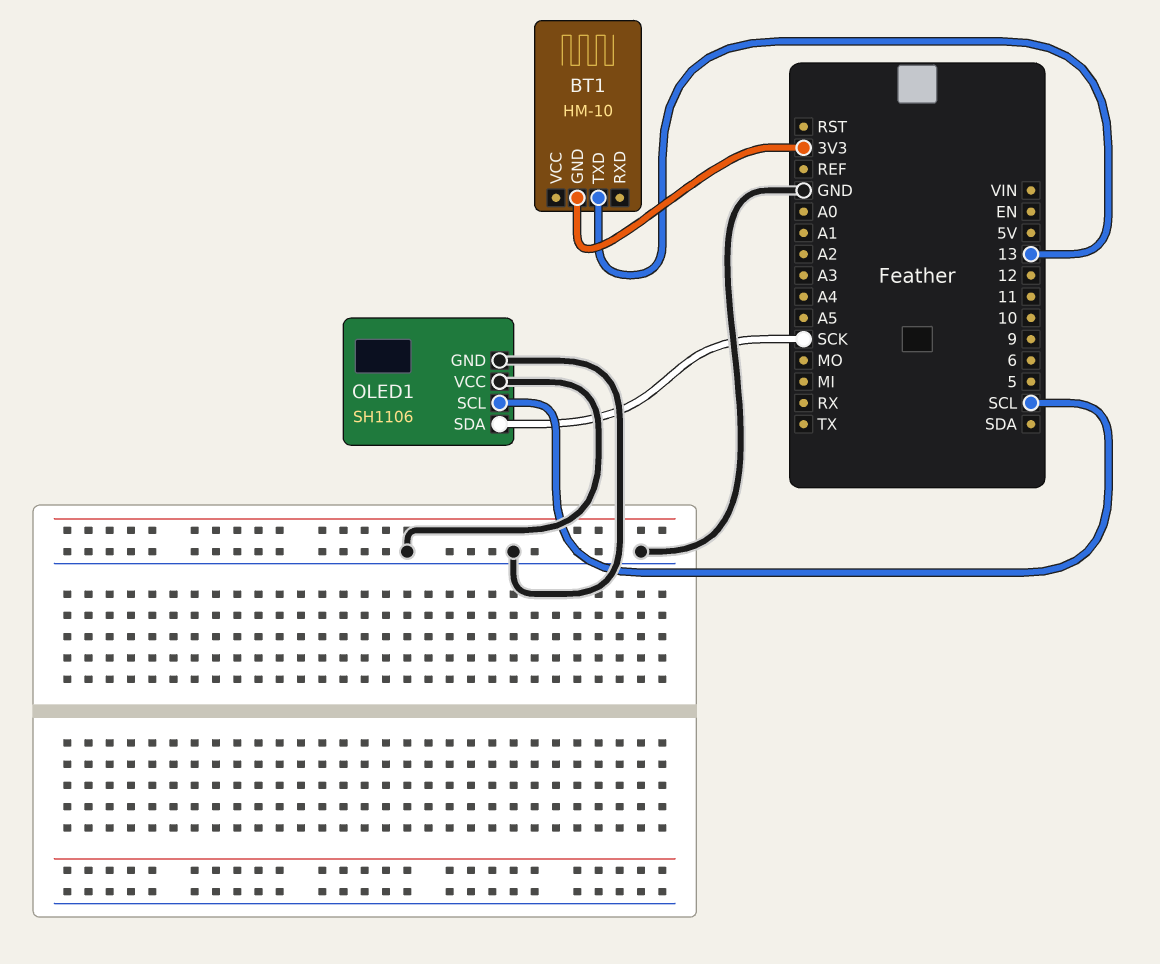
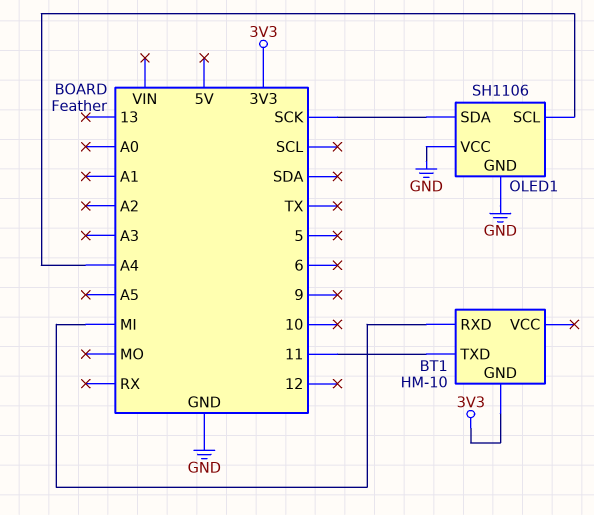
BT1 pin RXD: none -> MI
BT1 pin TXD: 13 -> 11
OLED1 pin SCL: SCL -> A4

